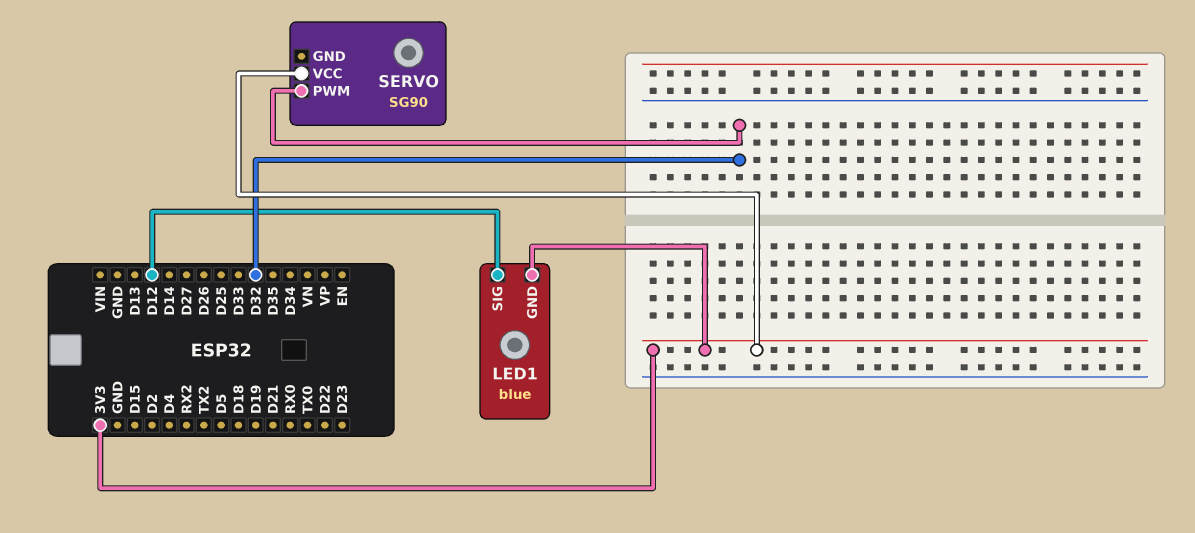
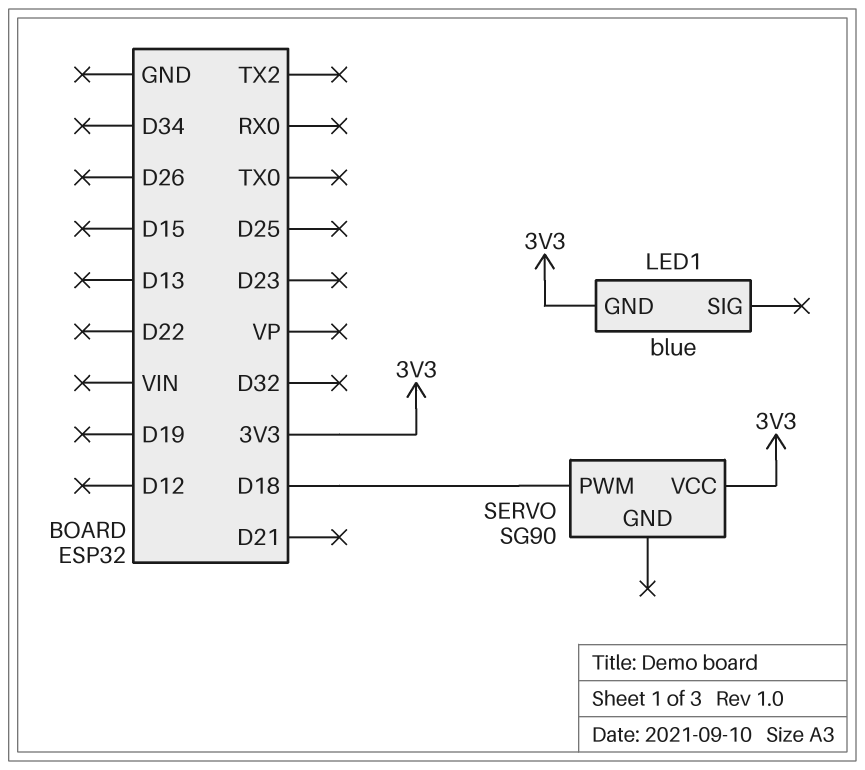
LED1 pin SIG: D12 -> none
SERVO pin PWM: D32 -> D18

